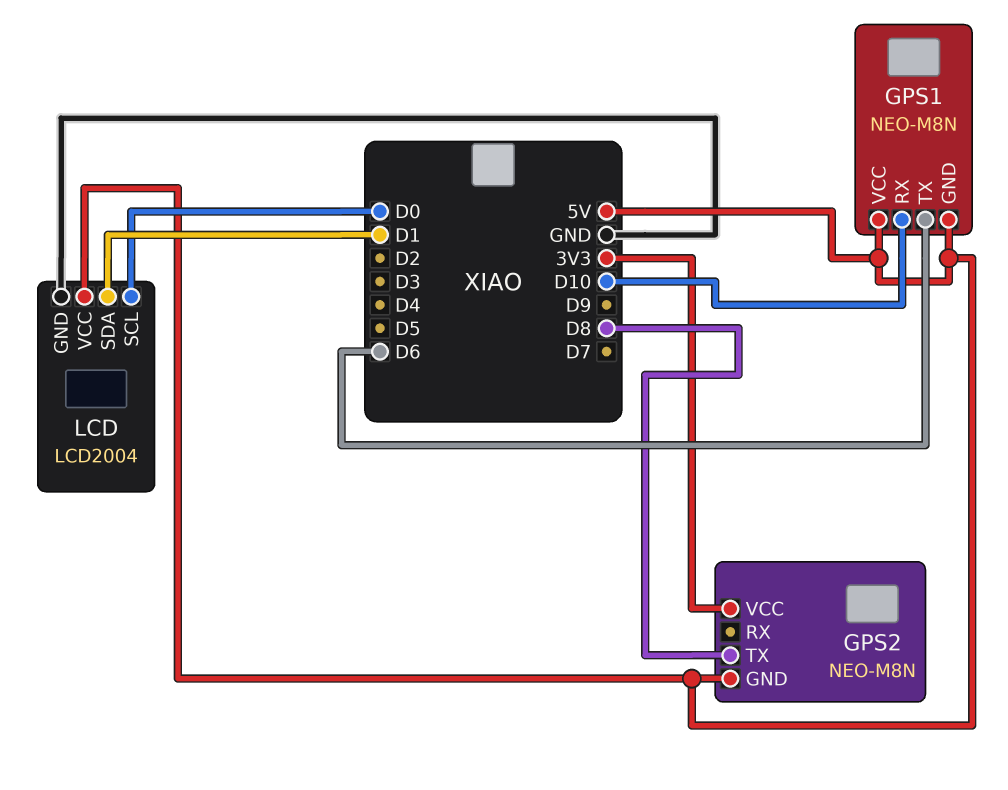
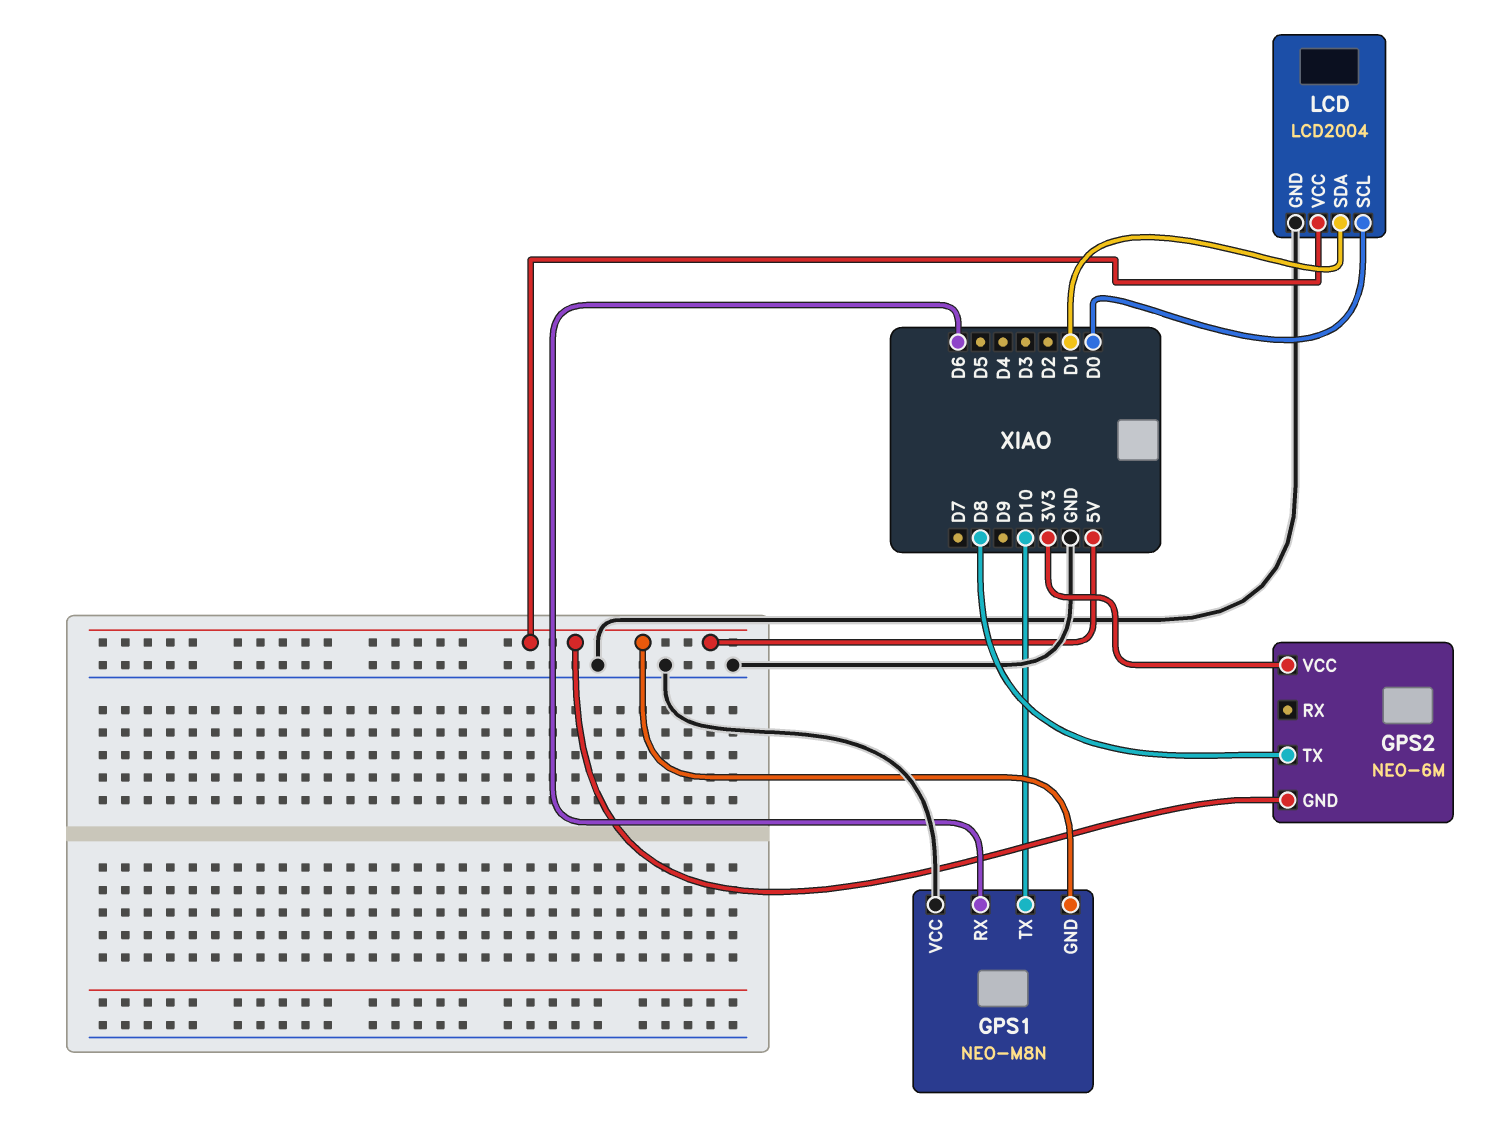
GPS1 pin RX: D10 -> D6
GPS1 pin TX: D6 -> D10
GPS1 pin VCC: 5V -> GND
GPS2: NEO-M8N -> NEO-6M

